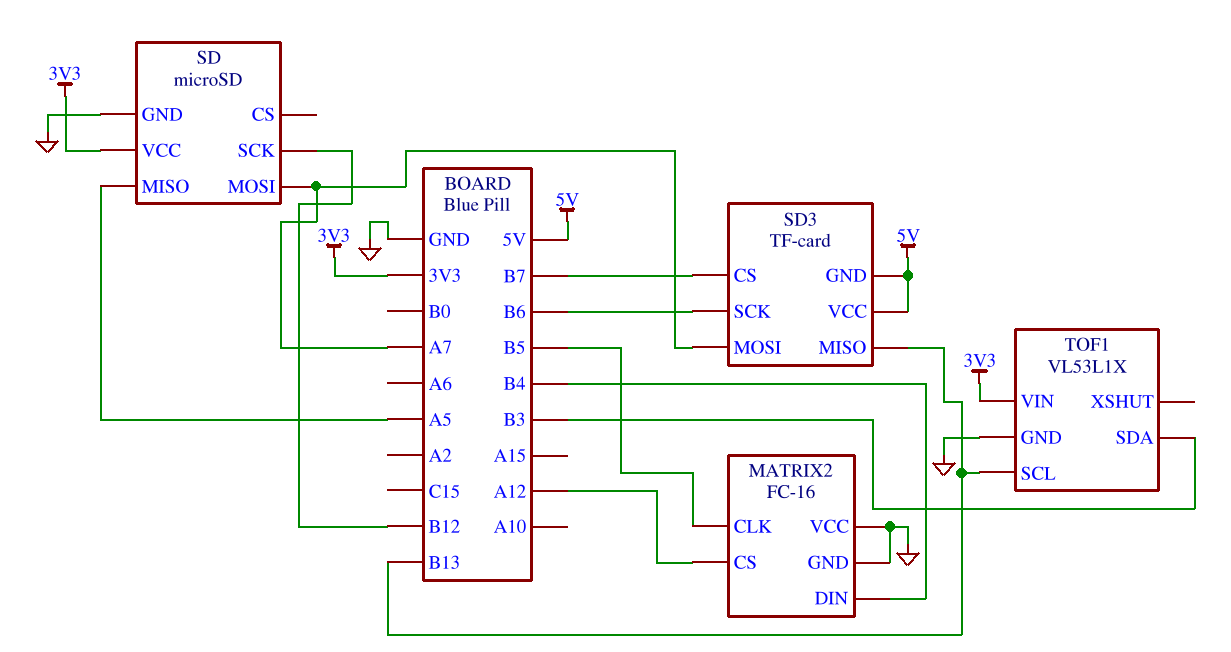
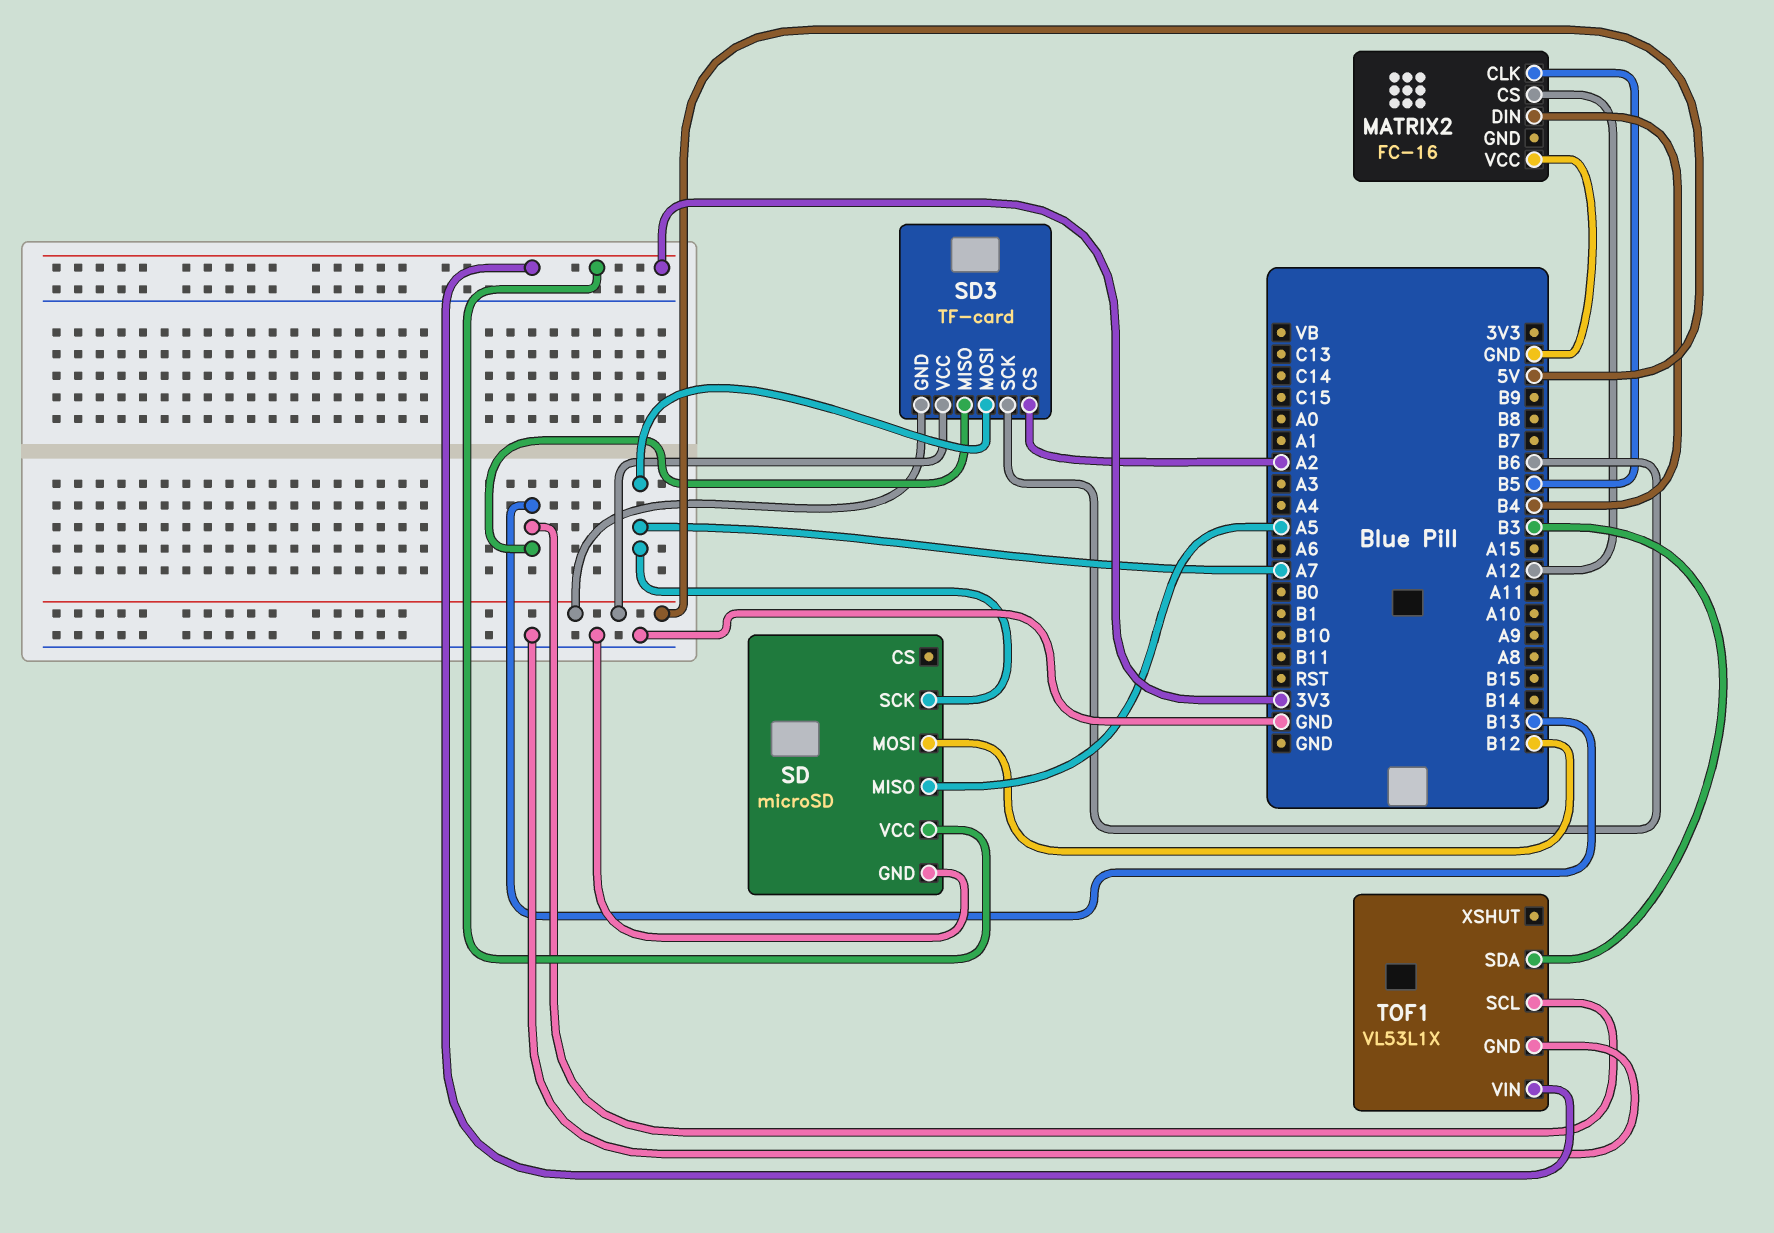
MATRIX2 pin GND: GND -> none
SD pin MOSI: A7 -> B12
SD pin SCK: B12 -> A7
SD3 pin CS: B7 -> A2

